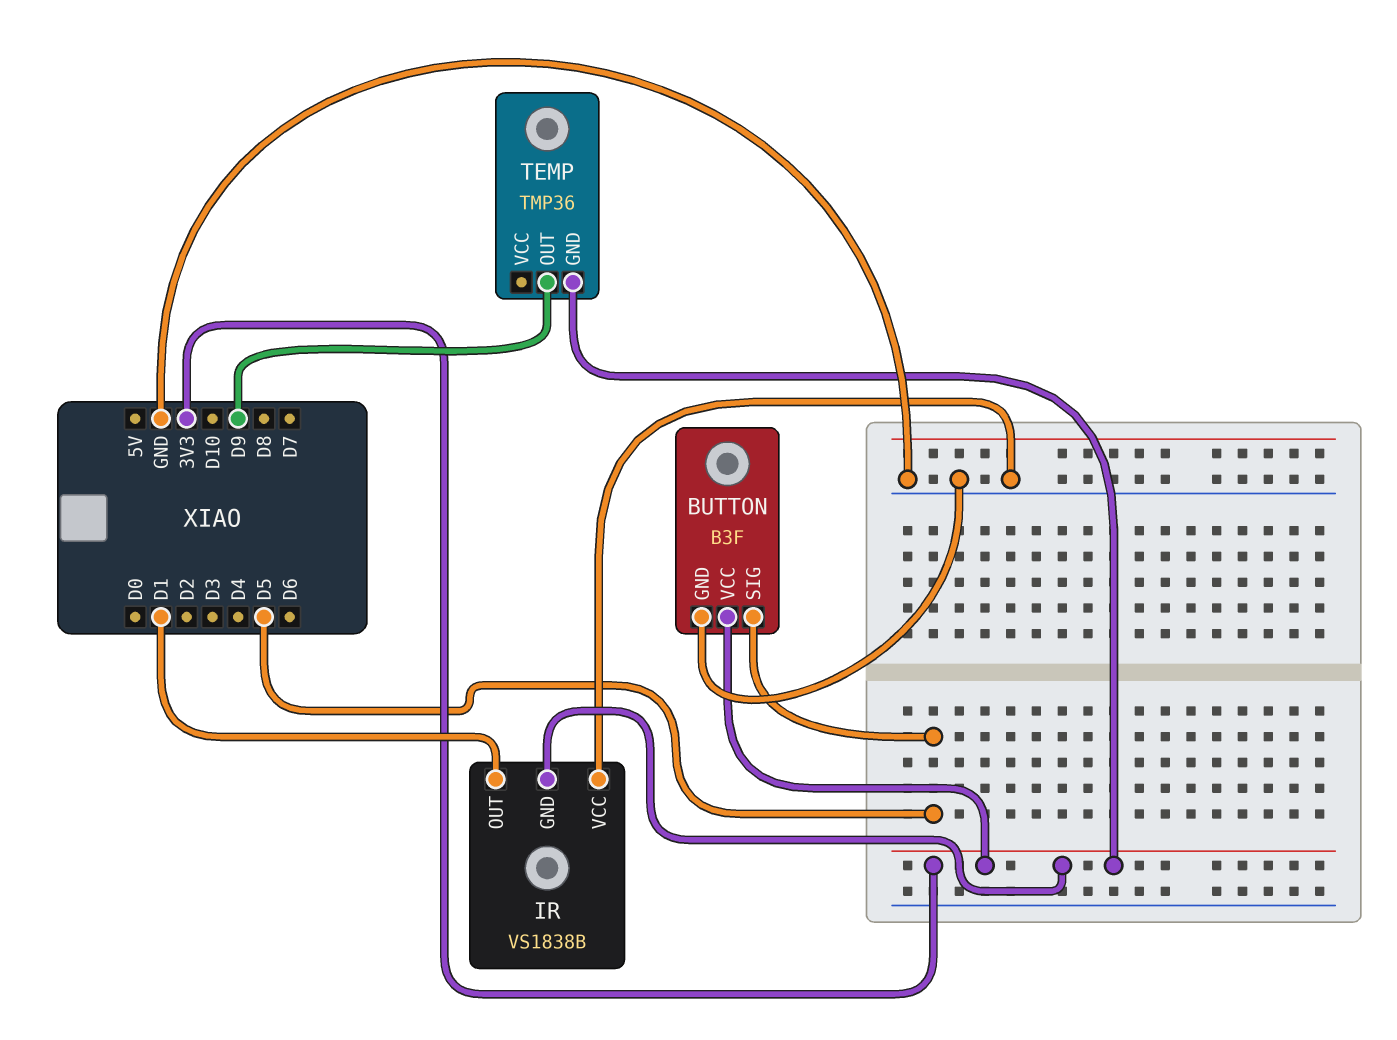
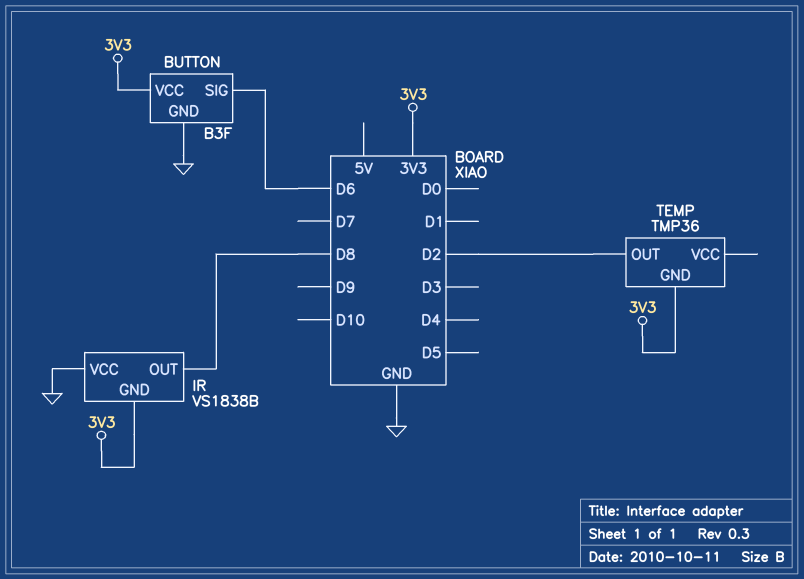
BUTTON pin SIG: D5 -> D6
IR pin OUT: D1 -> D8
TEMP pin OUT: D9 -> D2

